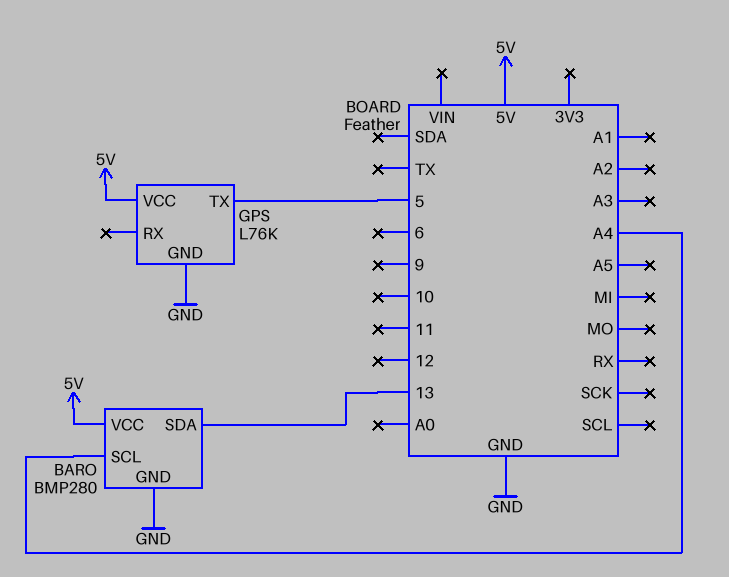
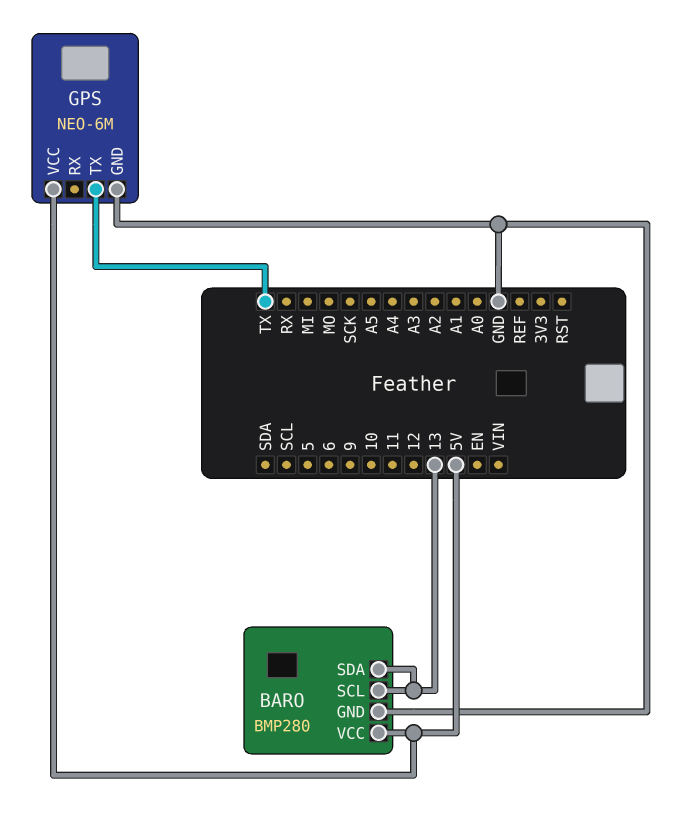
BARO pin SCL: A4 -> 13
GPS: L76K -> NEO-6M
GPS pin TX: 5 -> TX

